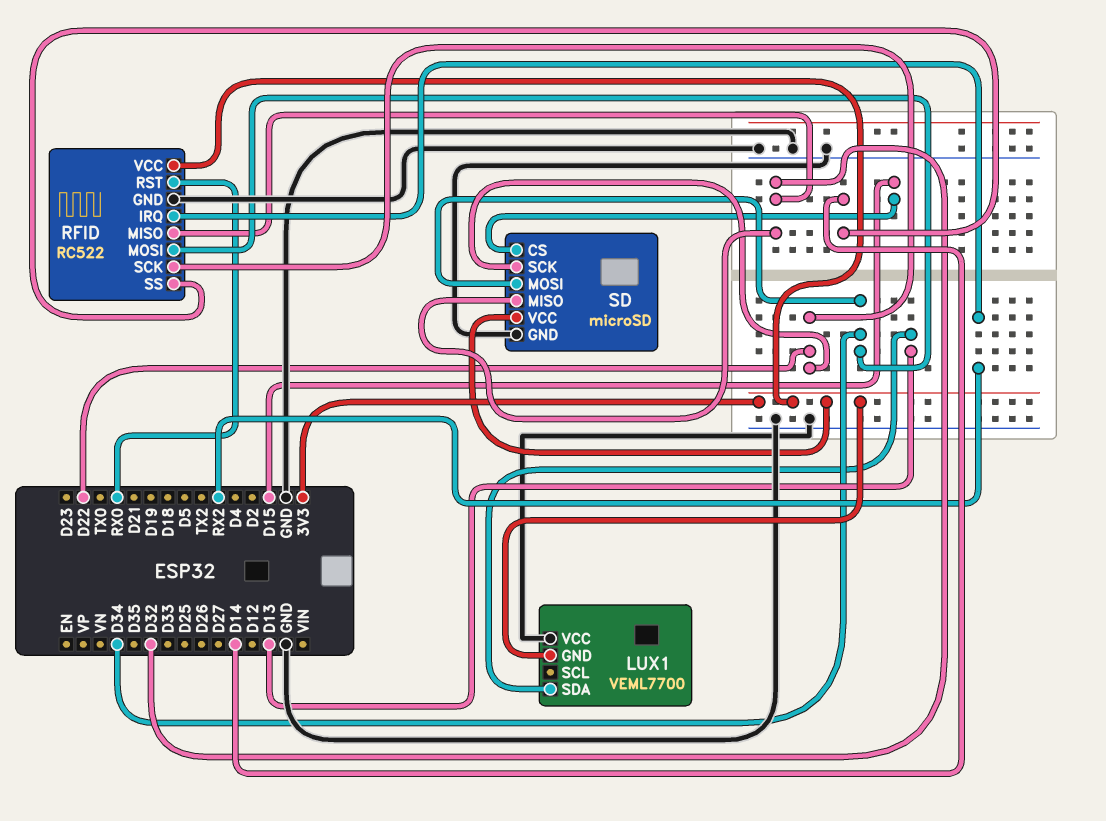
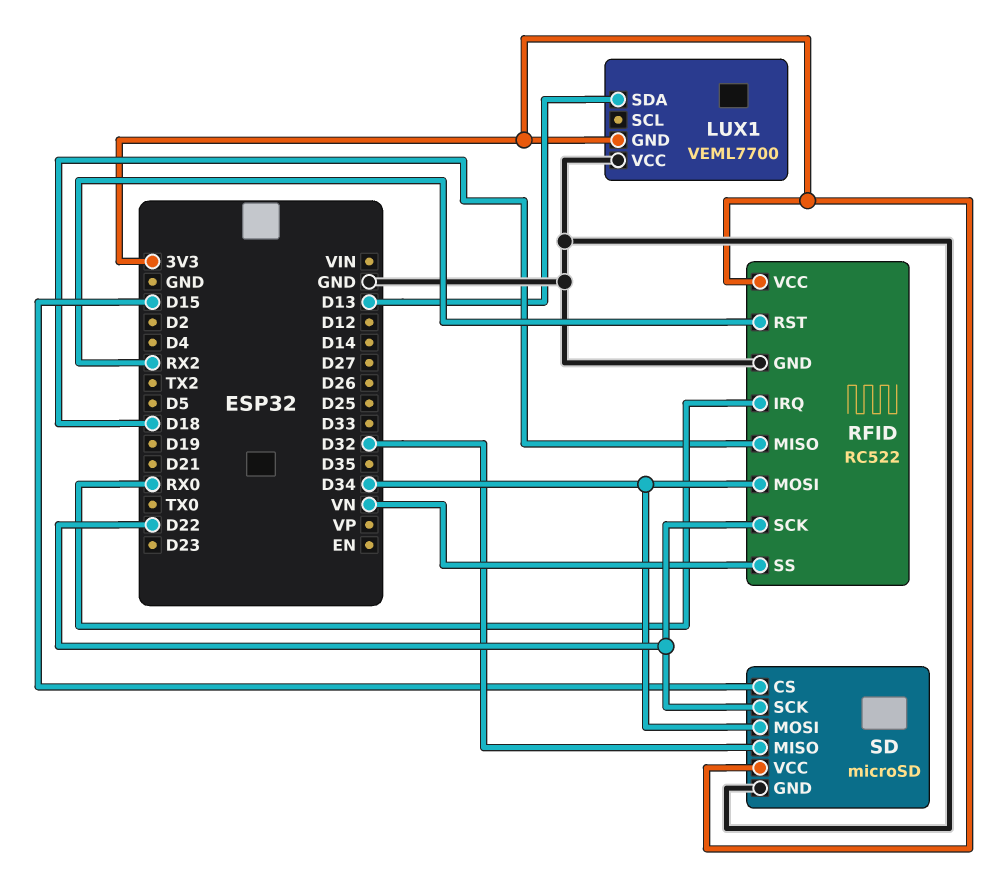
RFID pin IRQ: RX2 -> RX0
RFID pin MISO: D32 -> D18
RFID pin RST: RX0 -> RX2
RFID pin SS: D14 -> VN

